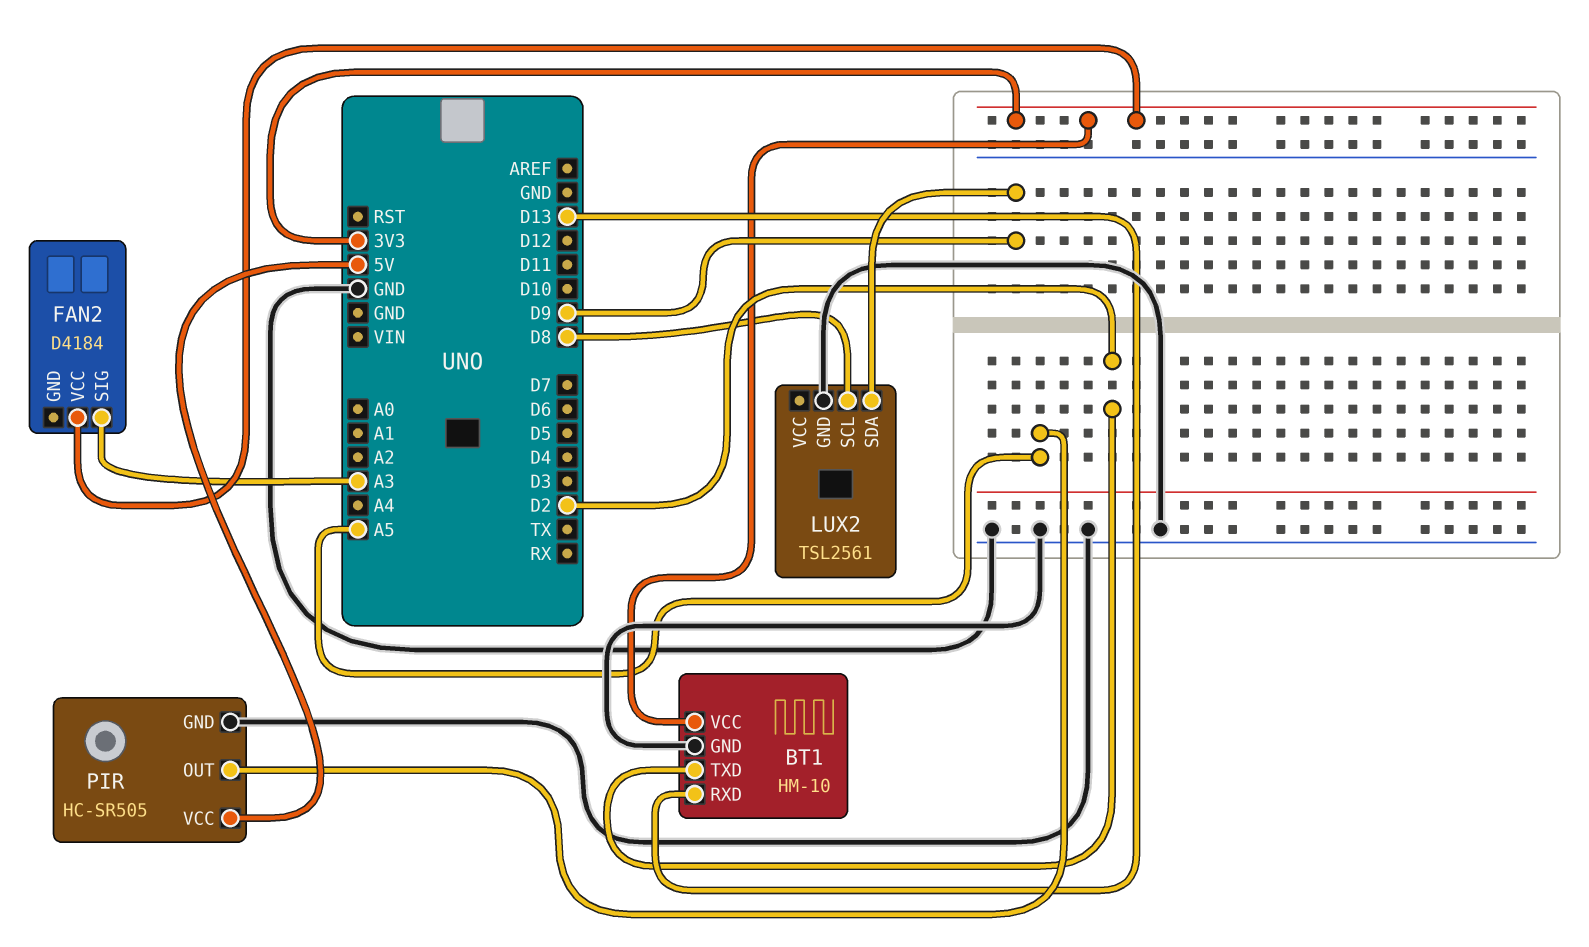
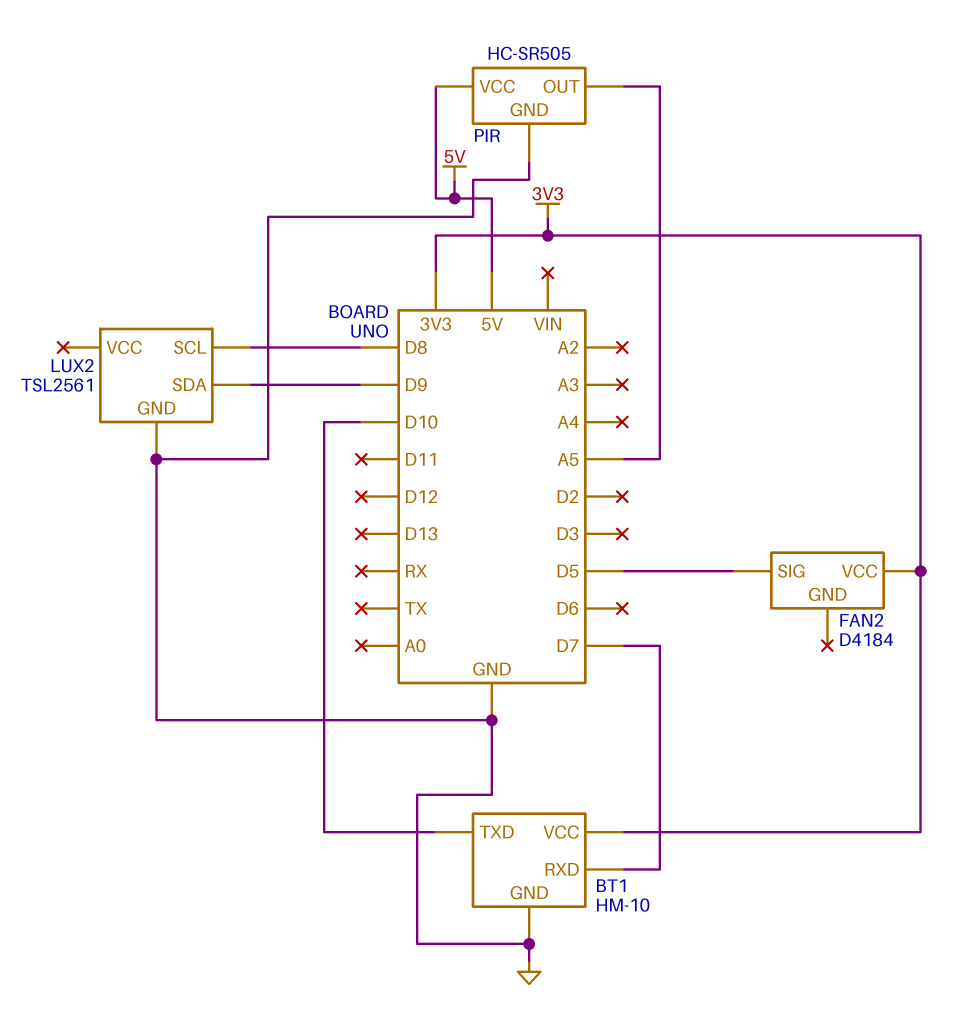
BT1 pin RXD: D13 -> D7
BT1 pin TXD: D2 -> D10
FAN2 pin SIG: A3 -> D5

